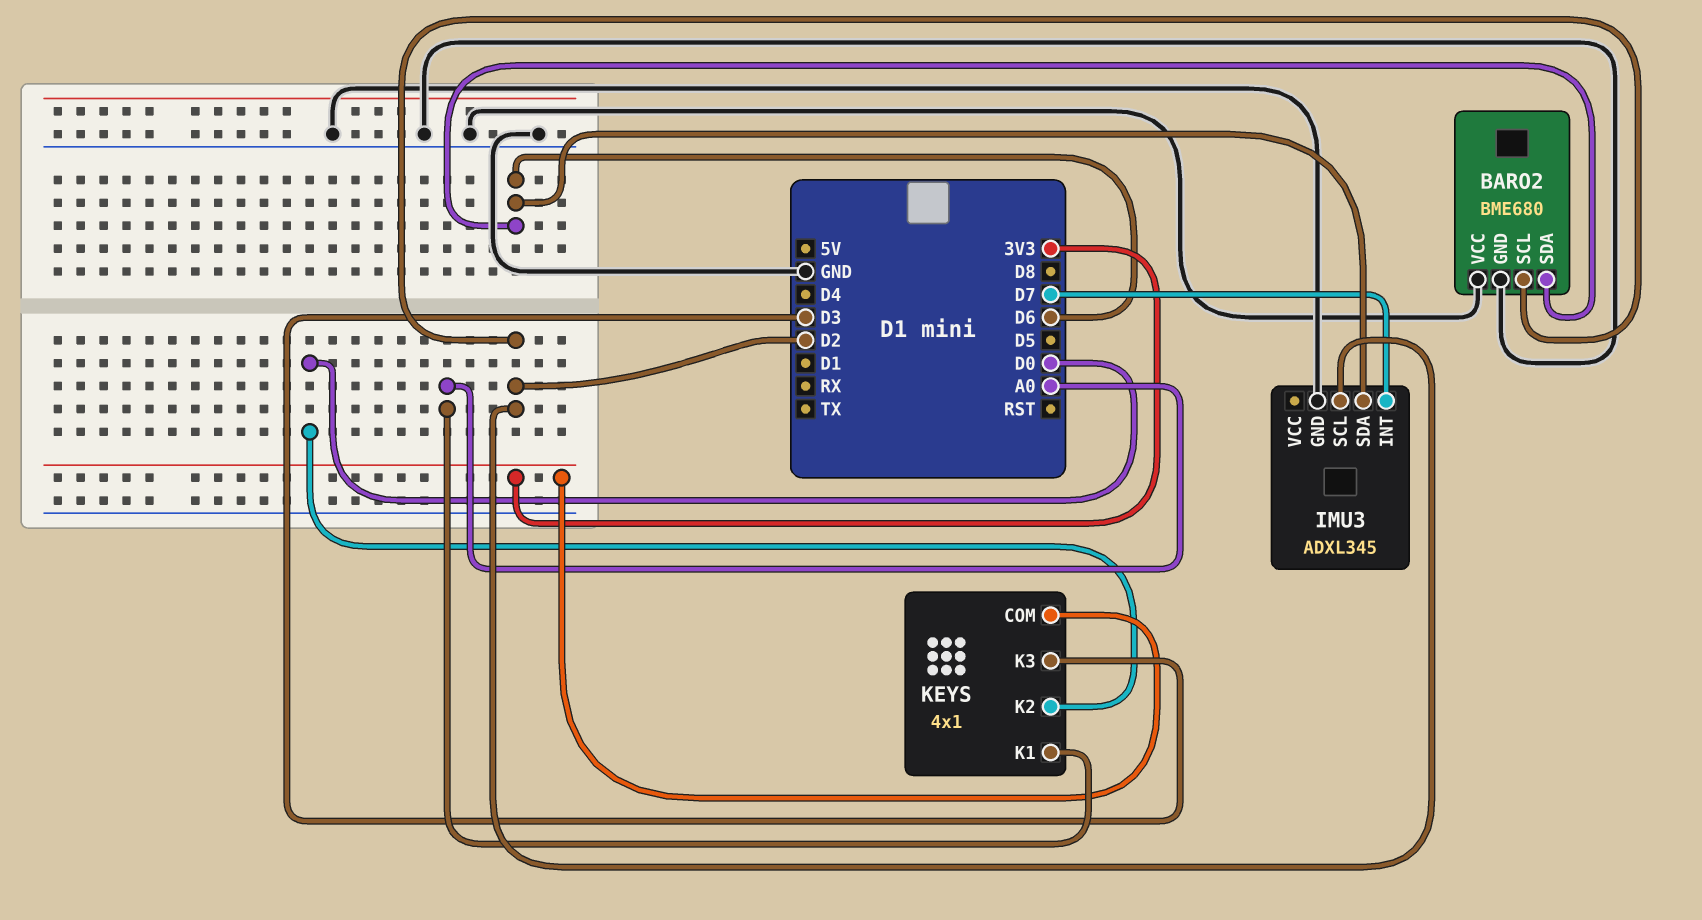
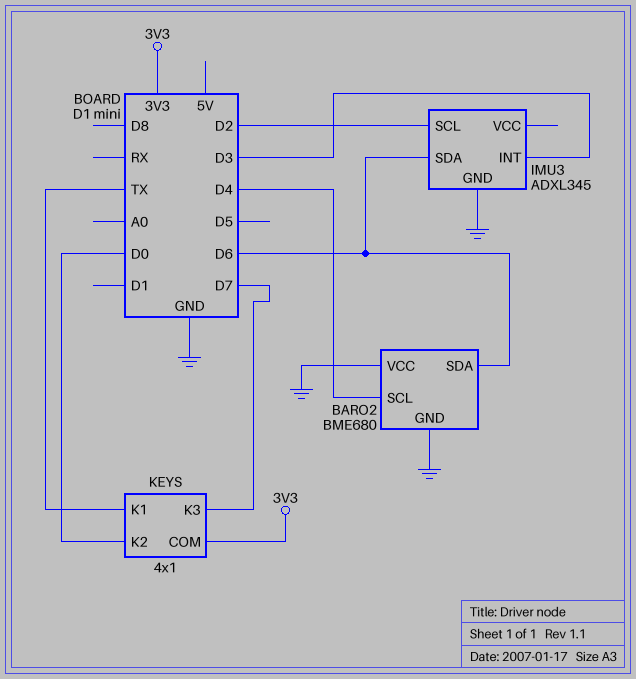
BARO2 pin SCL: D2 -> D4
IMU3 pin INT: D7 -> D3
KEYS pin K1: A0 -> TX
KEYS pin K3: D3 -> D7

